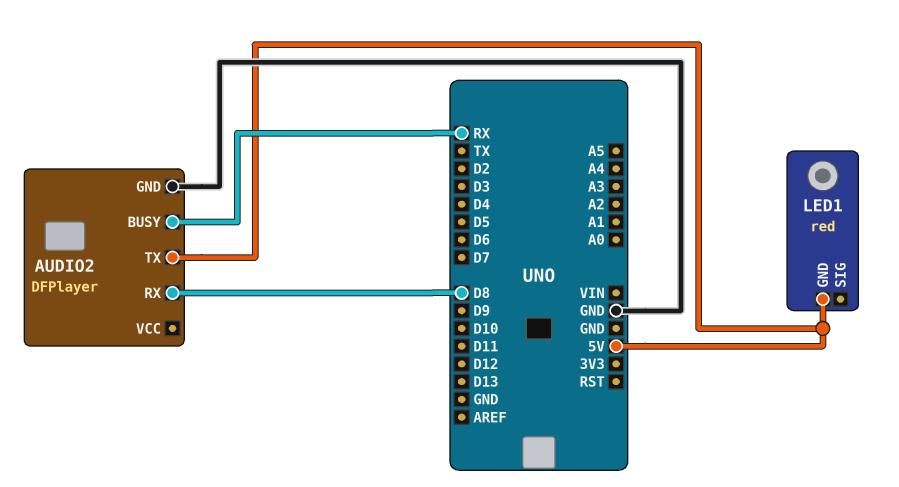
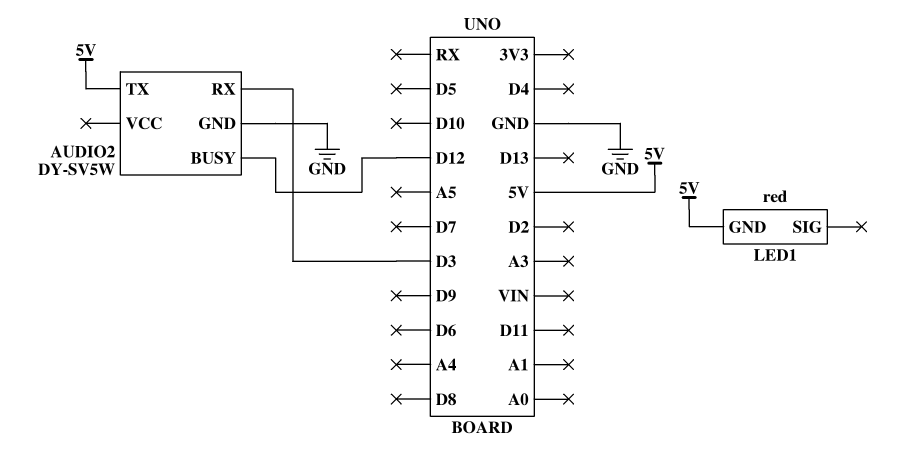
AUDIO2: DFPlayer -> DY-SV5W
AUDIO2 pin BUSY: RX -> D12
AUDIO2 pin RX: D8 -> D3

